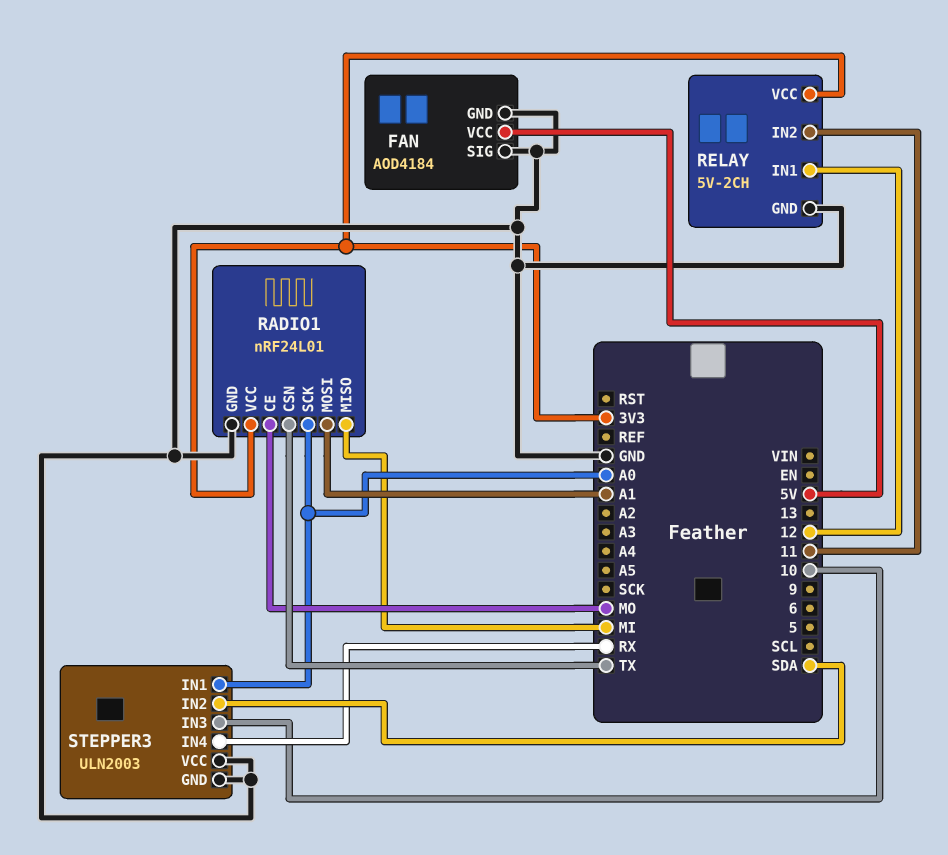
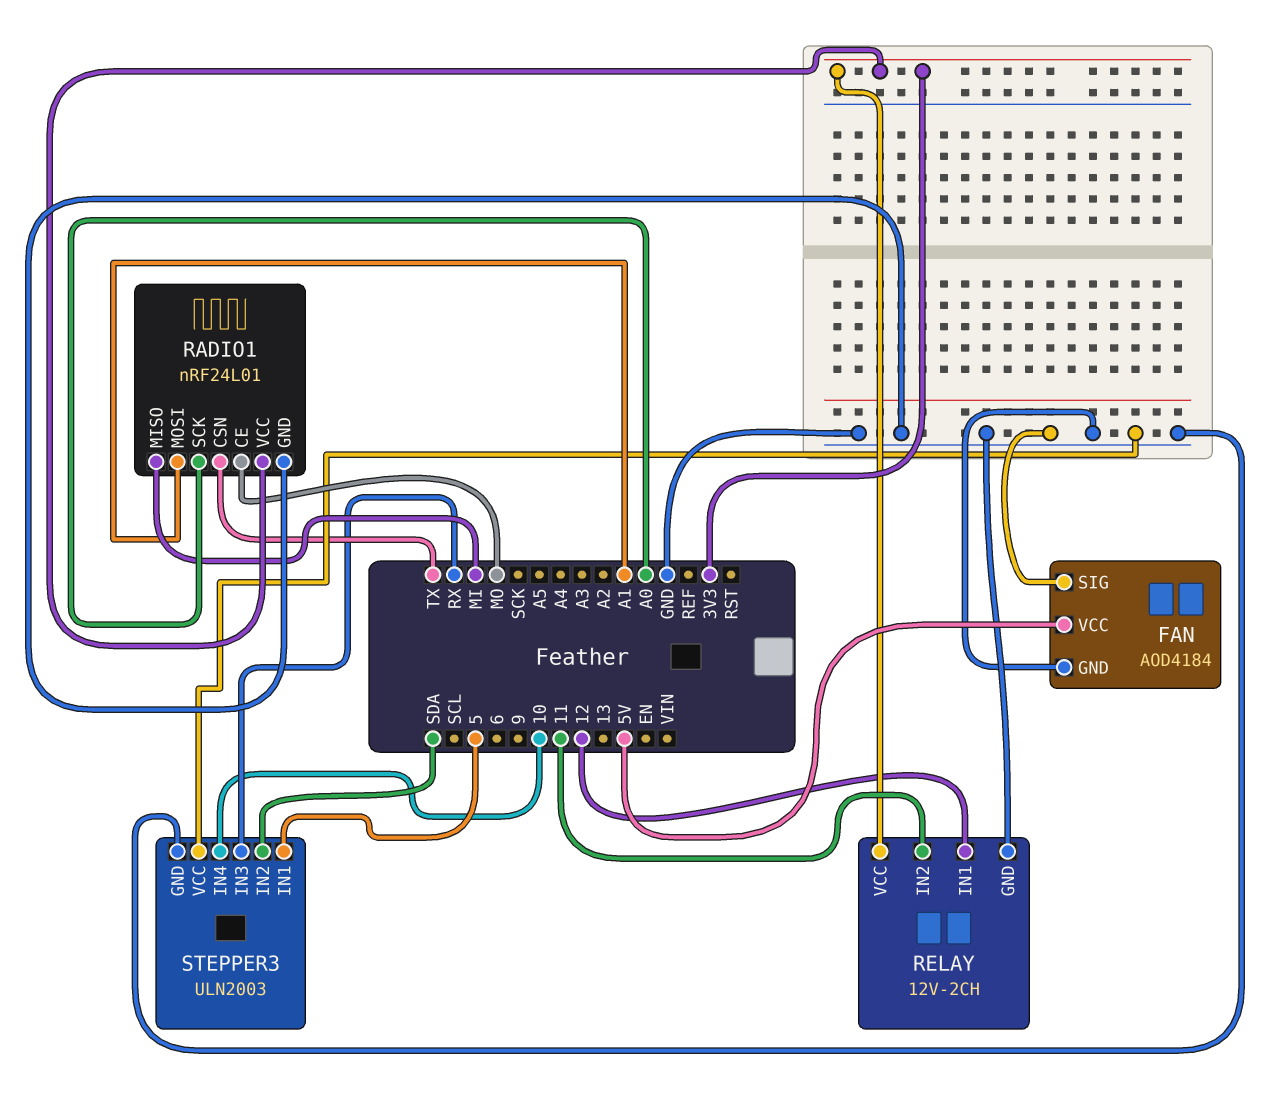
RELAY: 5V-2CH -> 12V-2CH
STEPPER3 pin IN1: A0 -> 5
STEPPER3 pin IN3: 10 -> RX
STEPPER3 pin IN4: RX -> 10

